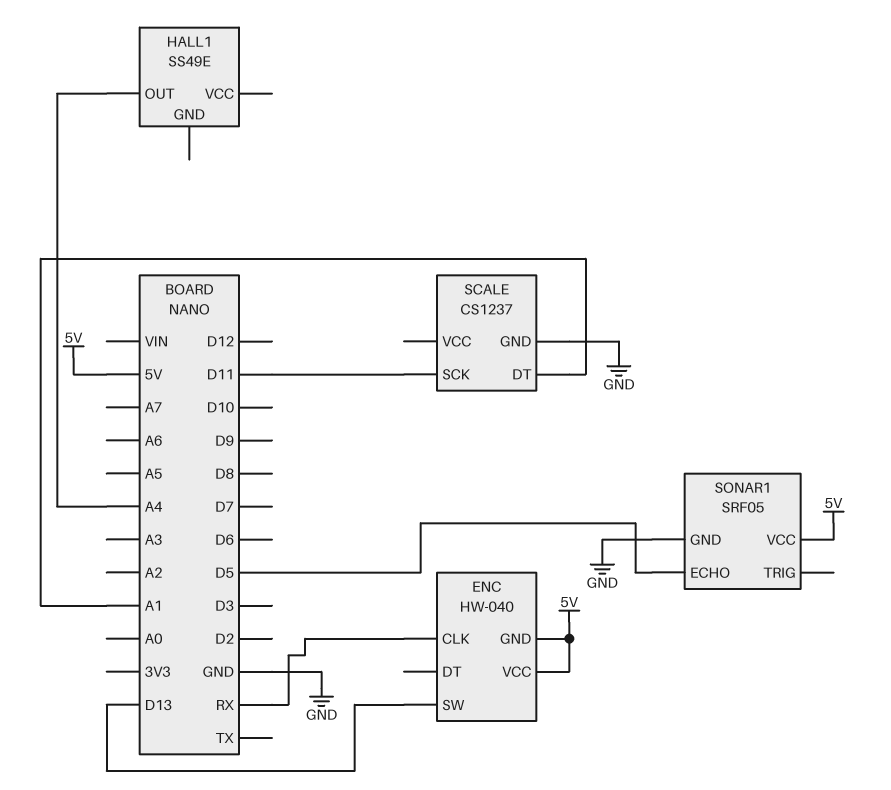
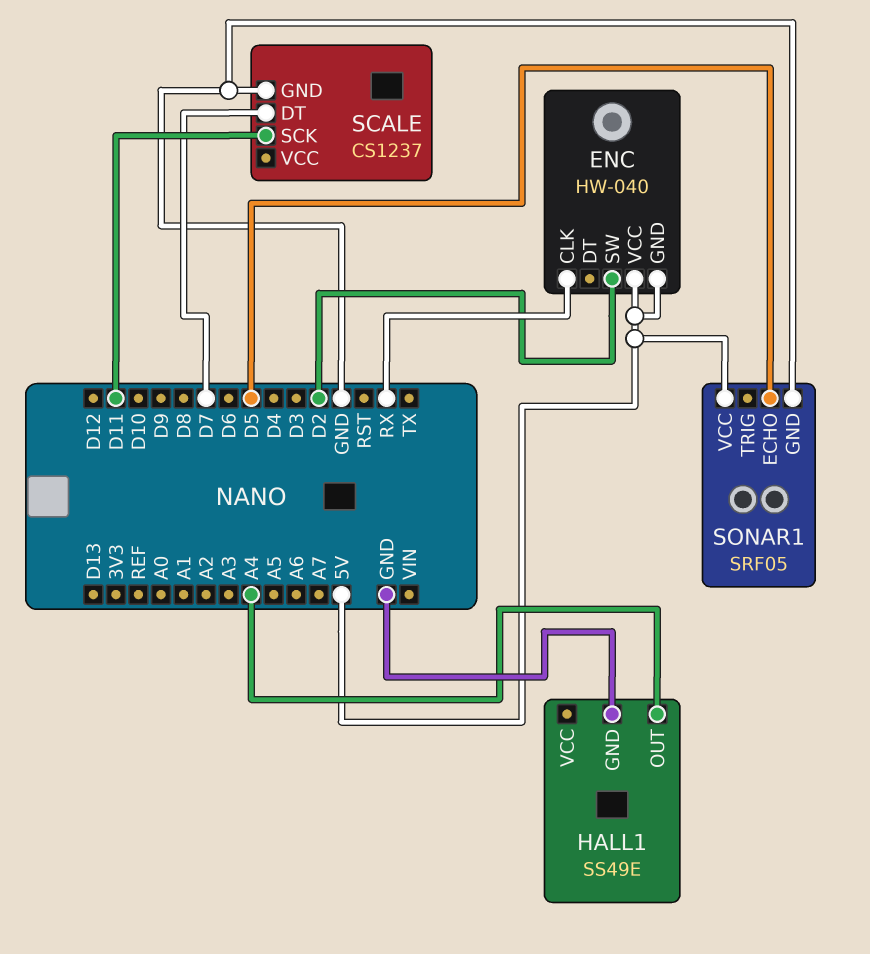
ENC pin SW: D13 -> D2
HALL1 pin GND: none -> GND
SCALE pin DT: A1 -> D7

